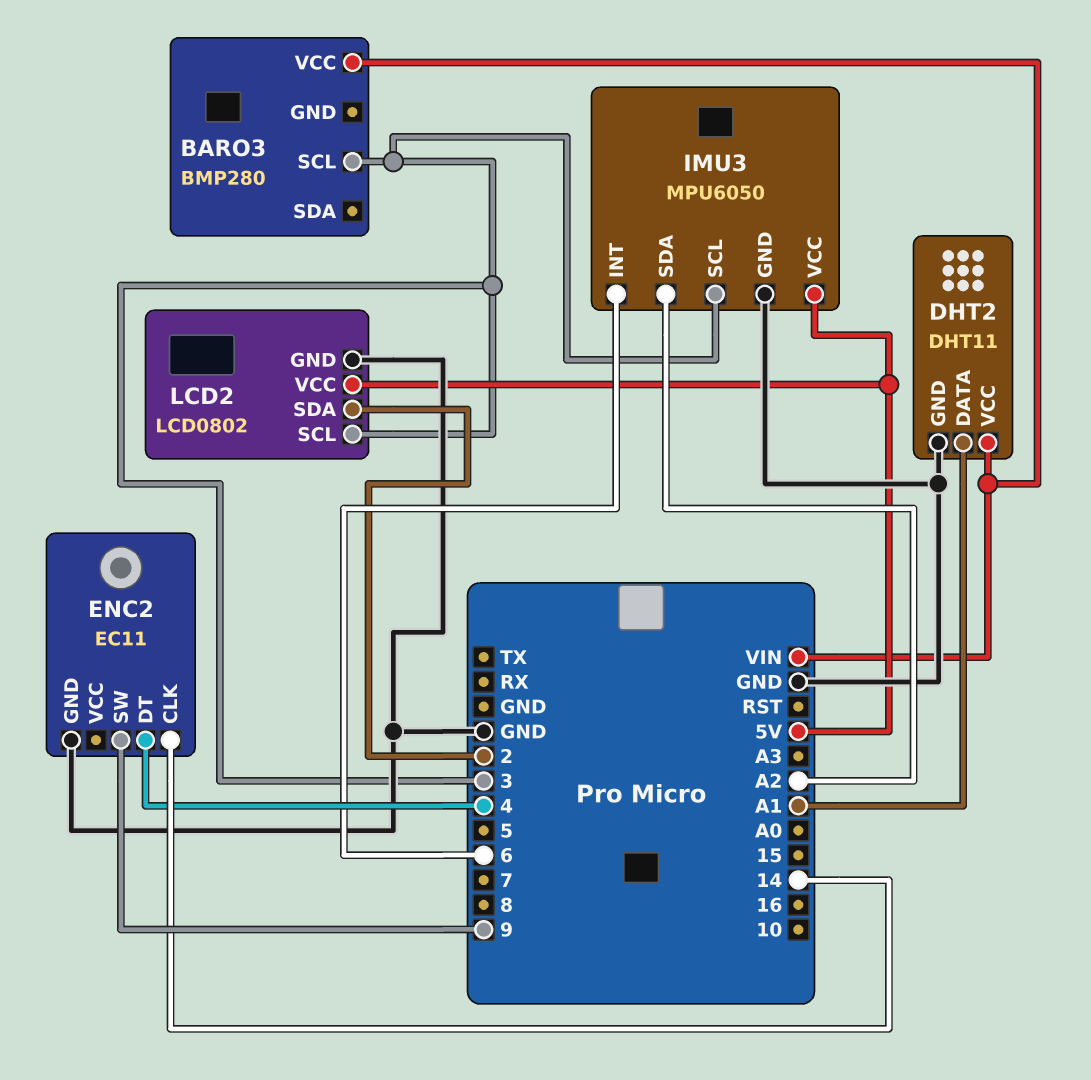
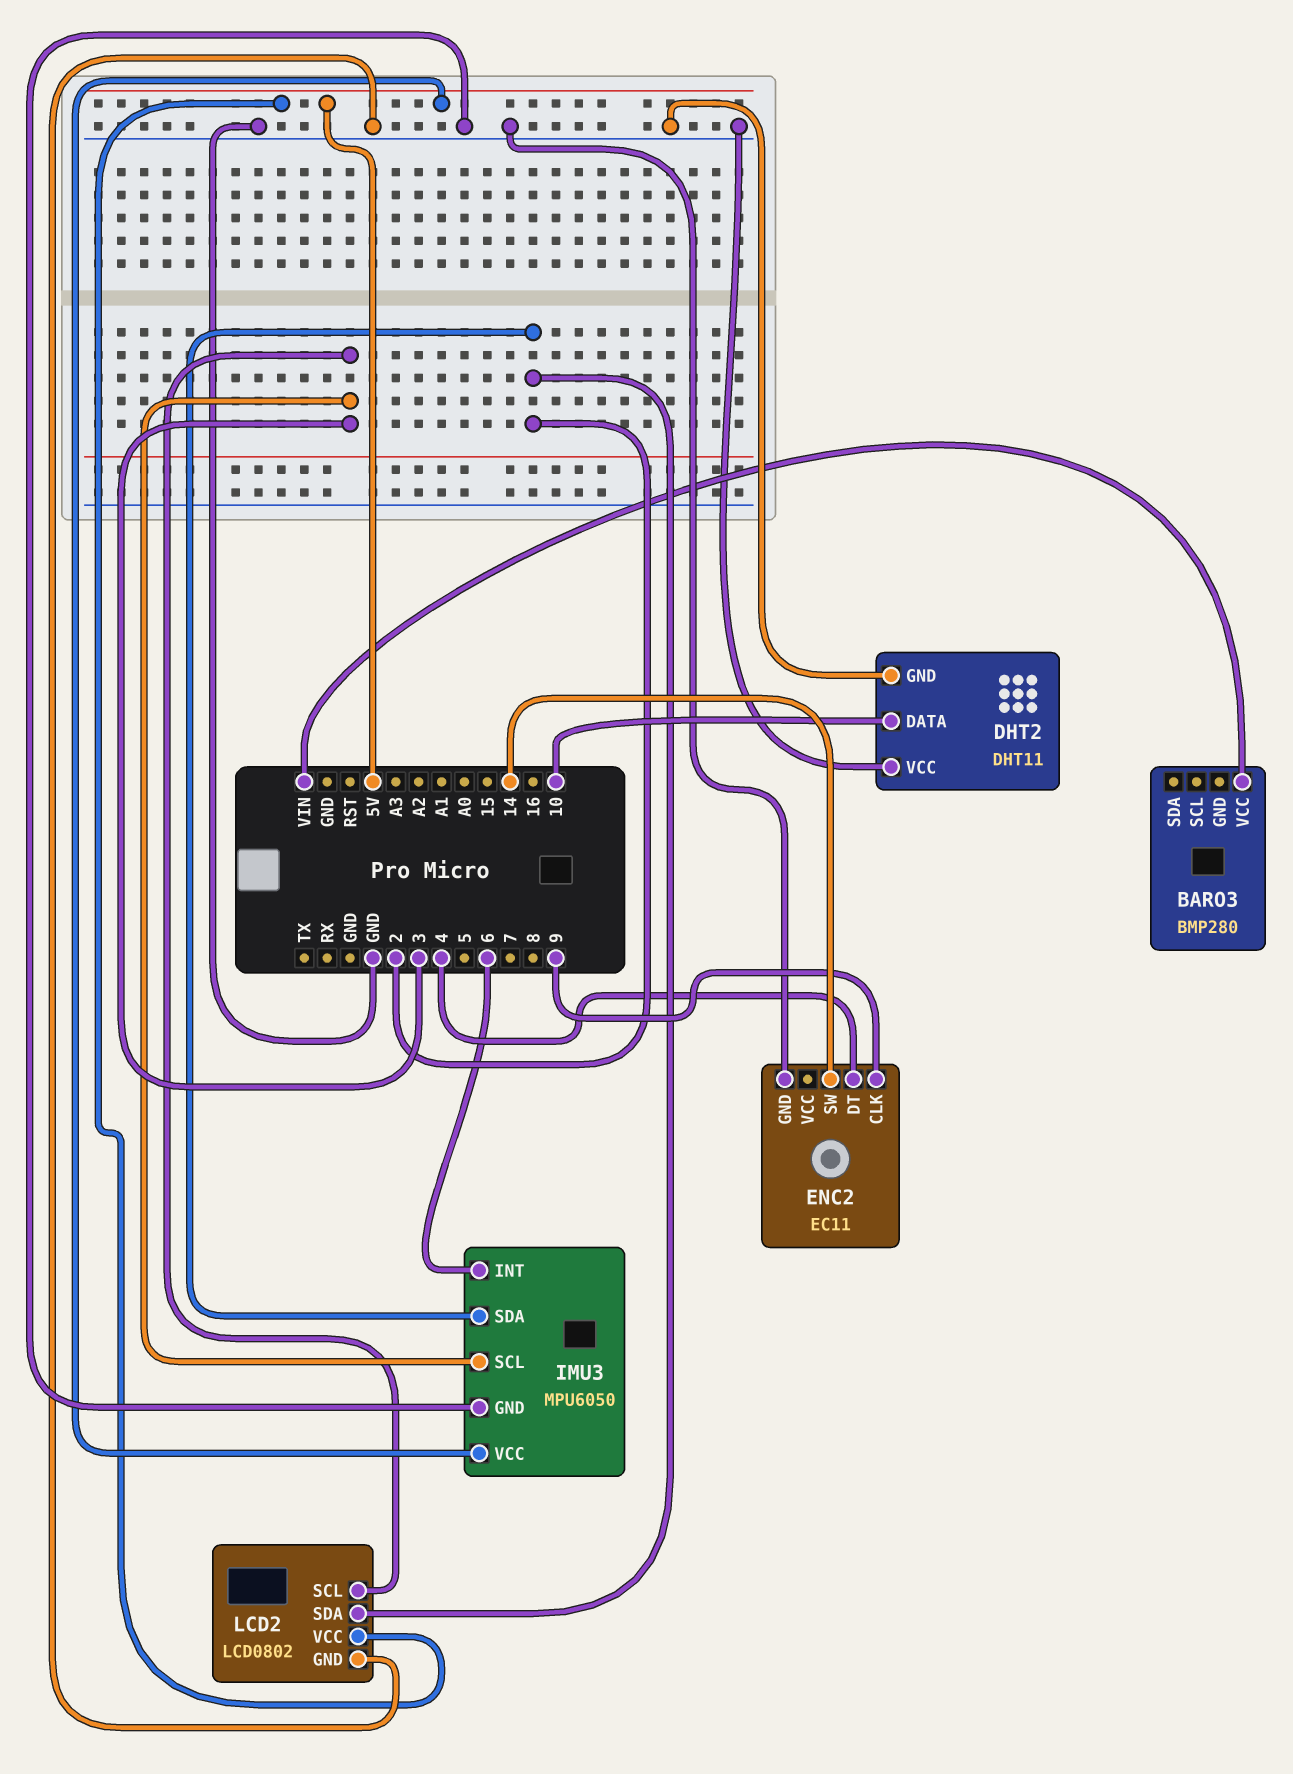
BARO3 pin SCL: 3 -> none
DHT2 pin DATA: A1 -> 10
DHT2 pin VCC: VIN -> GND
ENC2 pin CLK: 14 -> 9
ENC2 pin SW: 9 -> 14
IMU3 pin SDA: A2 -> 2

